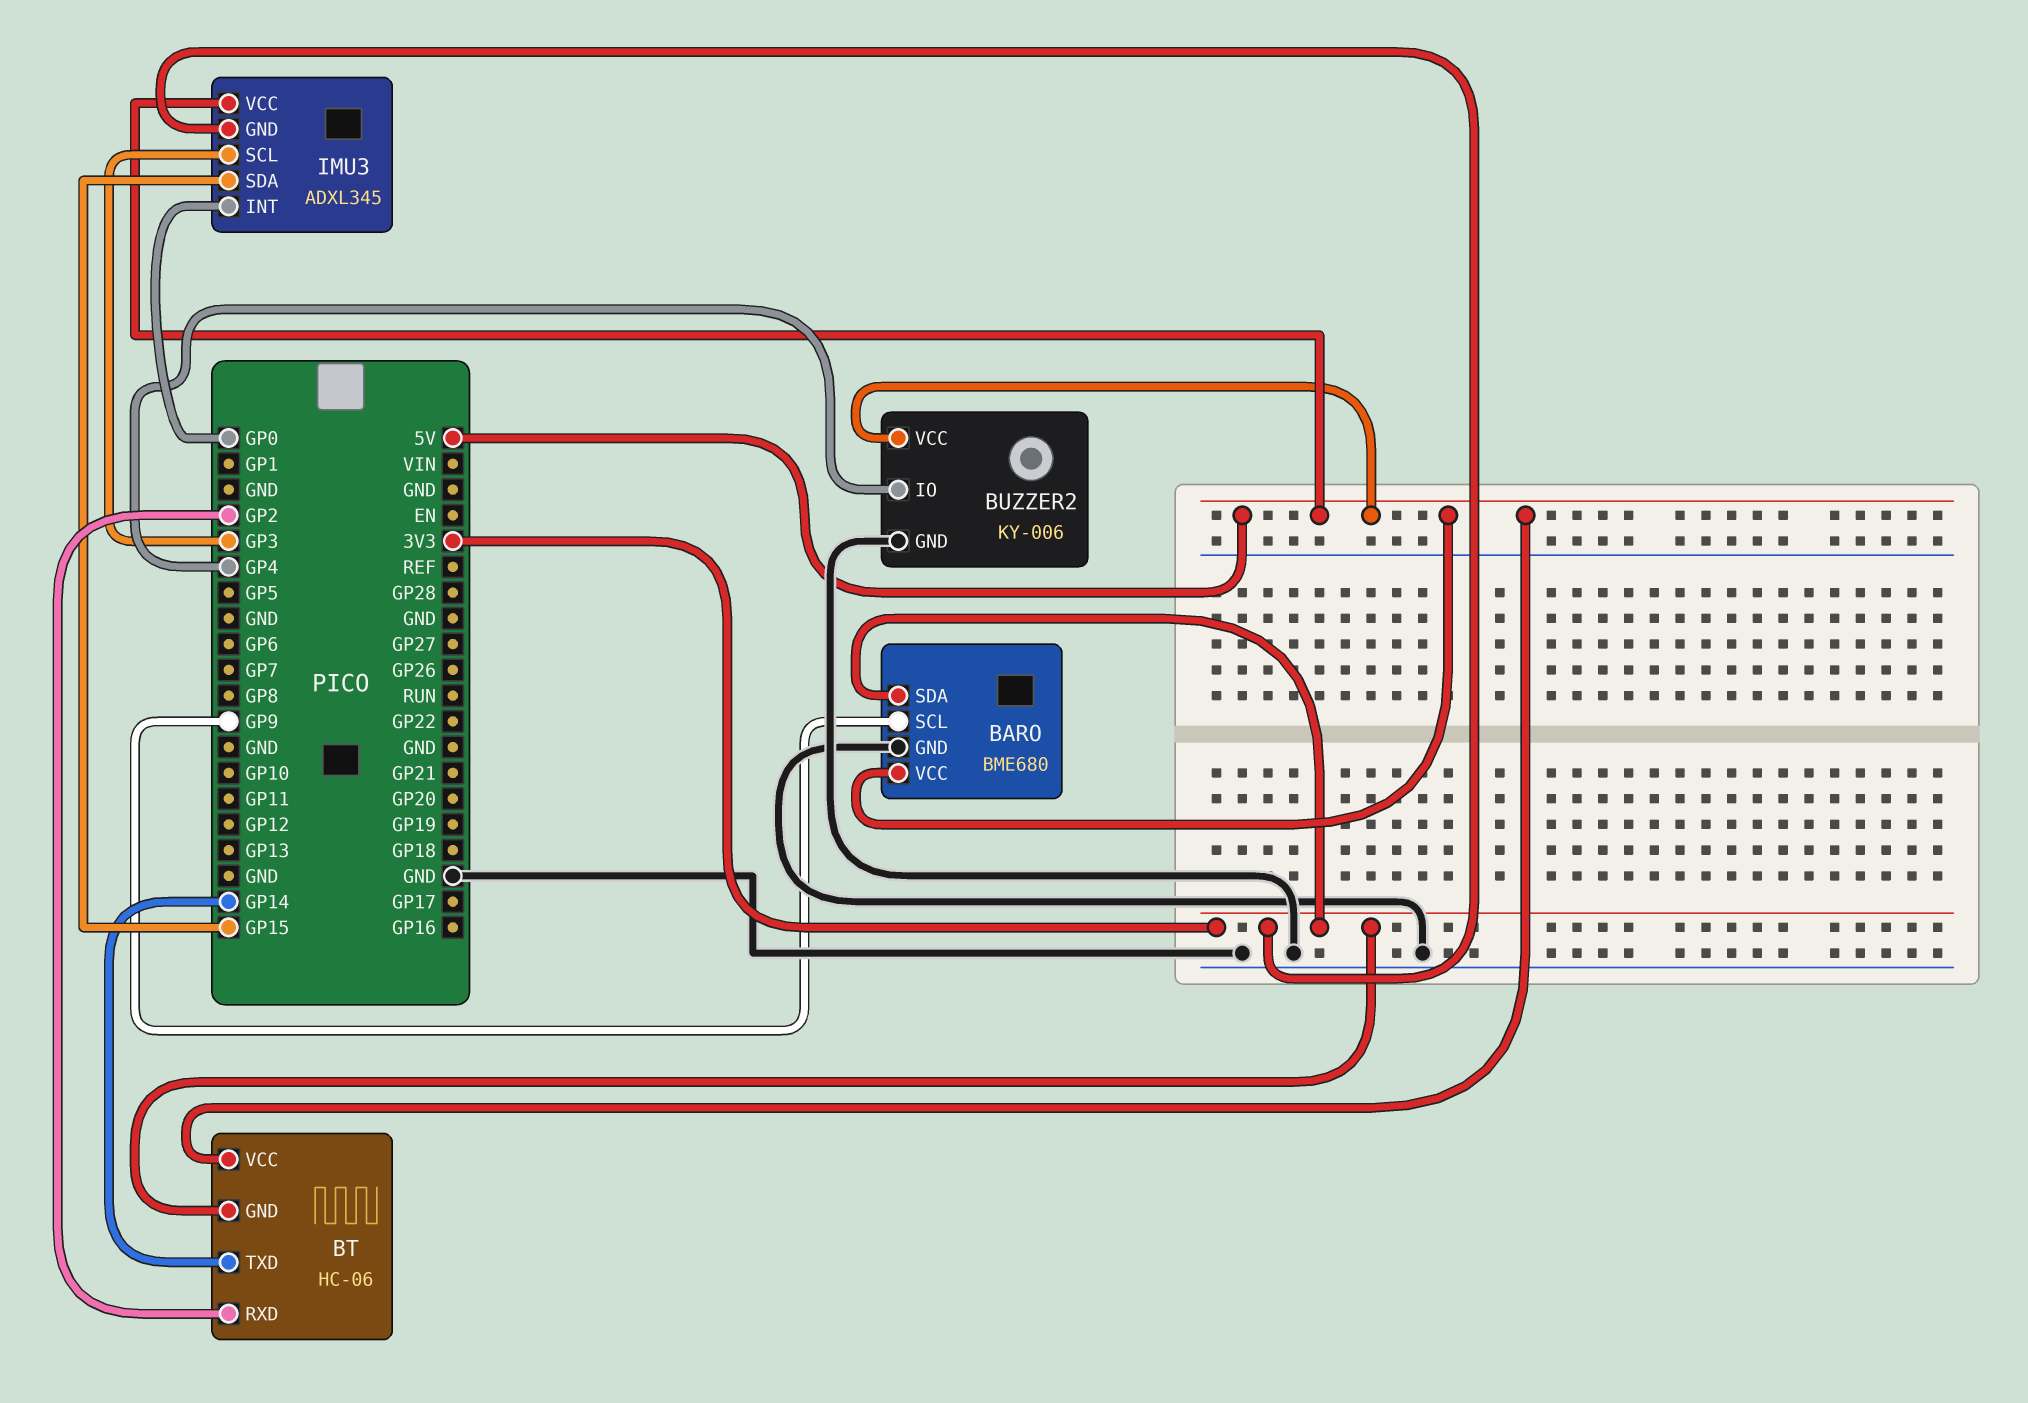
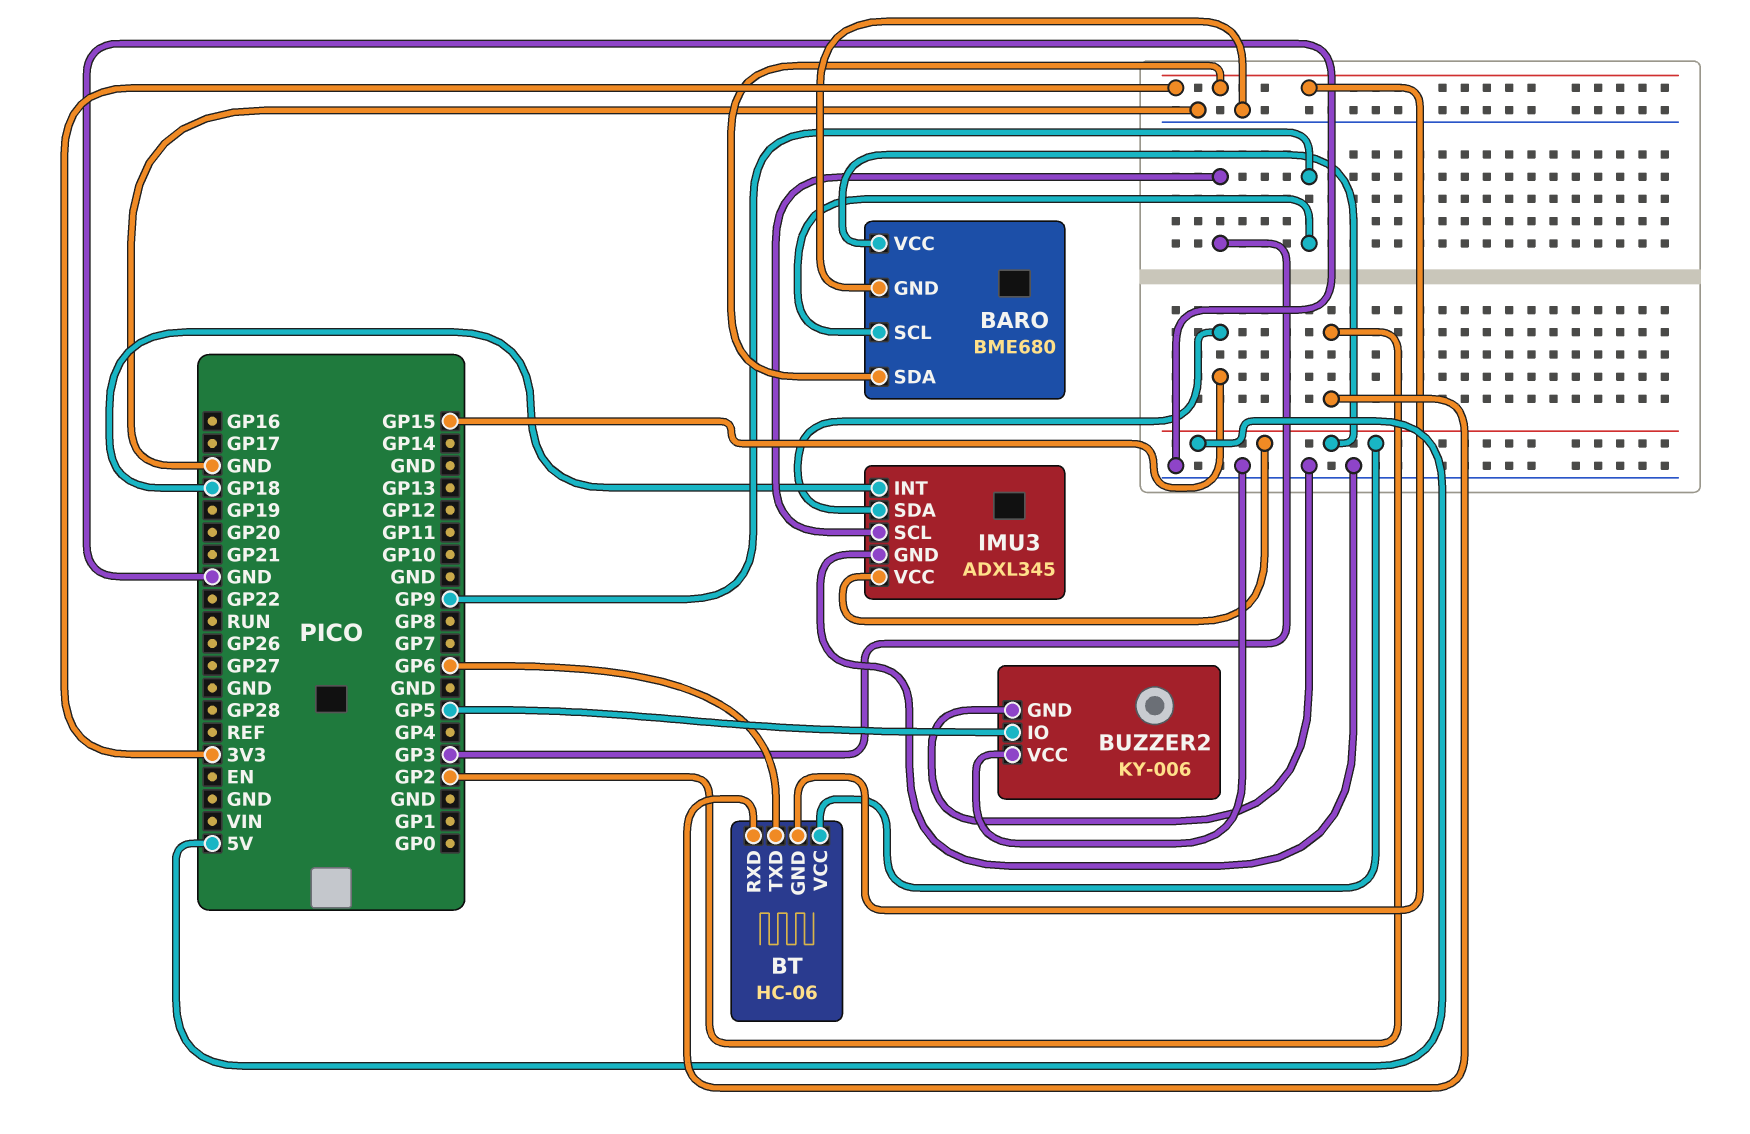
BT pin TXD: GP14 -> GP6
BUZZER2 pin IO: GP4 -> GP5
BUZZER2 pin VCC: 5V -> GND
IMU3 pin GND: 3V3 -> GND
IMU3 pin INT: GP0 -> GP18

